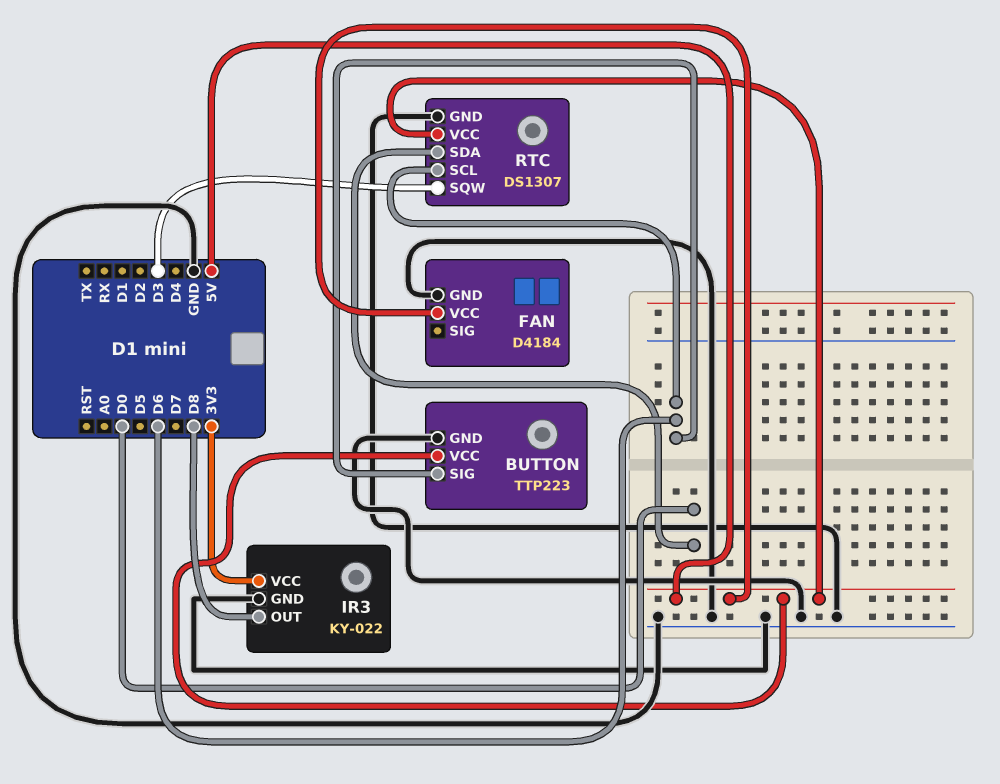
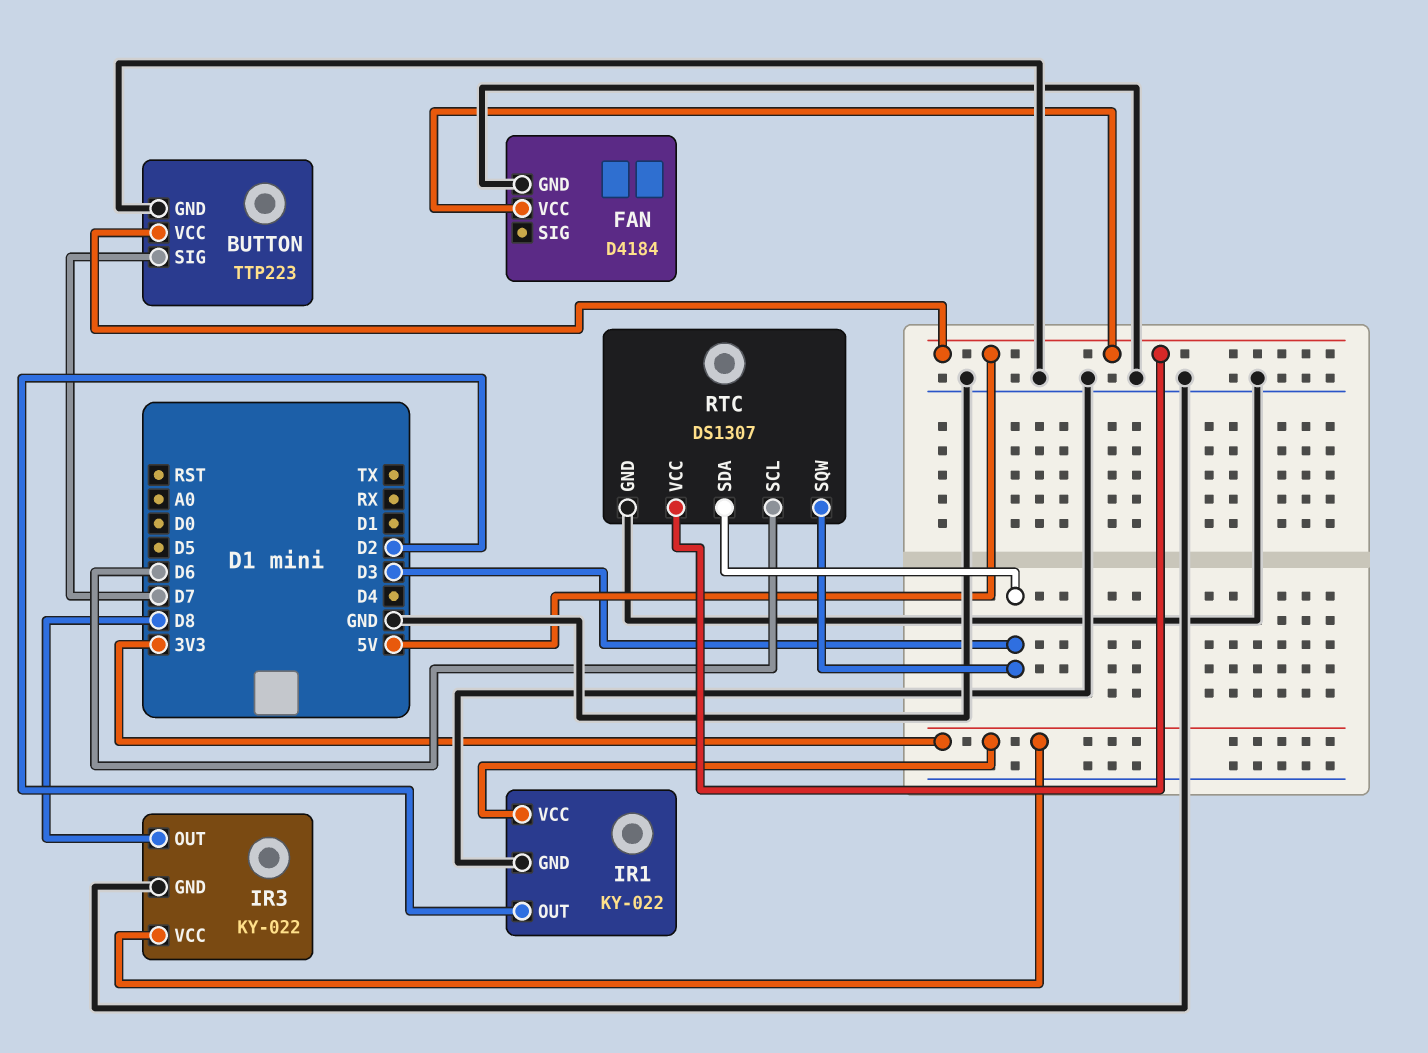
BUTTON pin SIG: D6 -> D7
IR1: none -> KY-022
IR1 pin GND: none -> GND
IR1 pin OUT: none -> D2
IR1 pin VCC: none -> 3V3
RTC pin SDA: D0 -> D3

